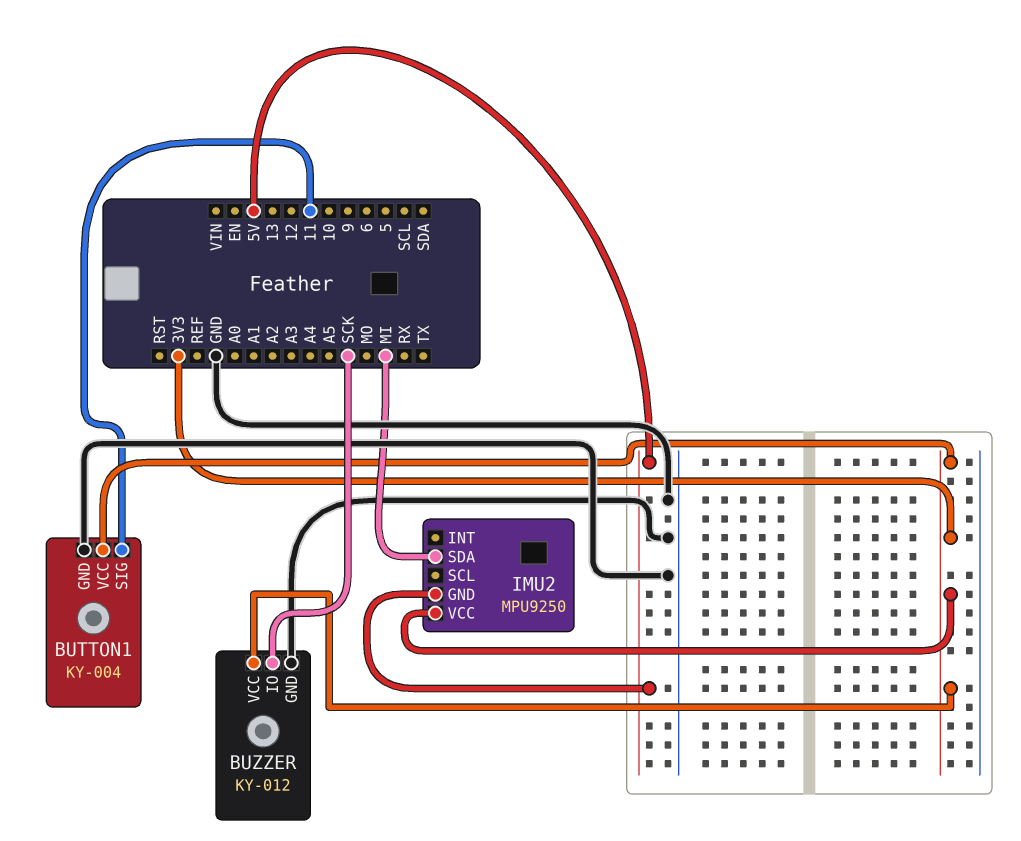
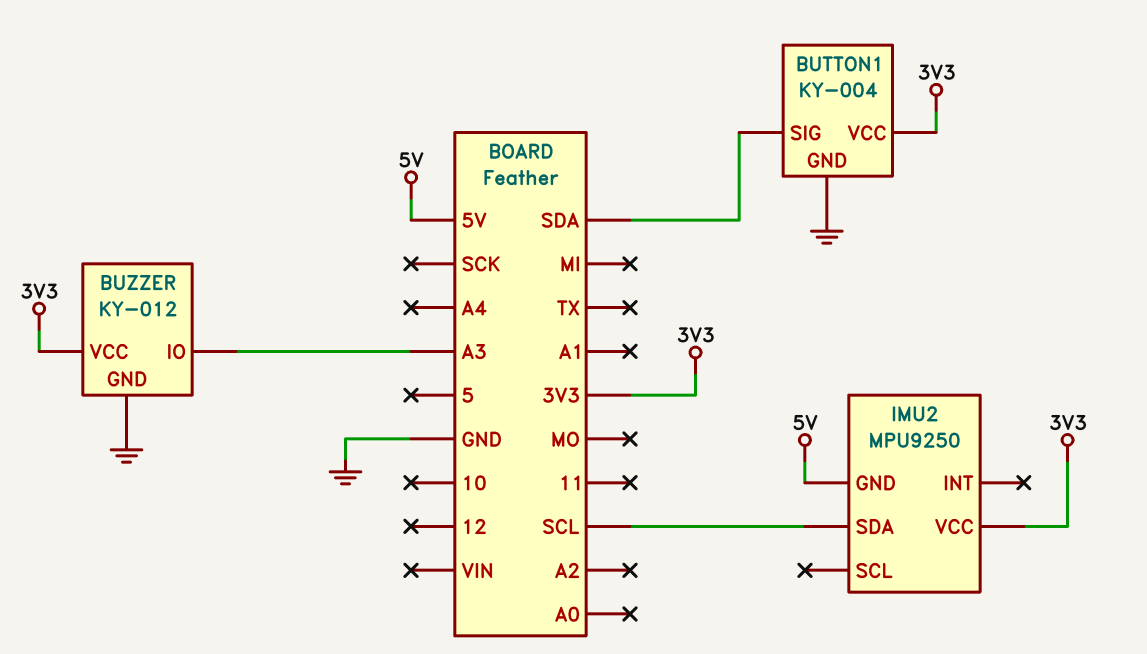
BUTTON1 pin SIG: 11 -> SDA
BUZZER pin IO: SCK -> A3
IMU2 pin SDA: MI -> SCL

